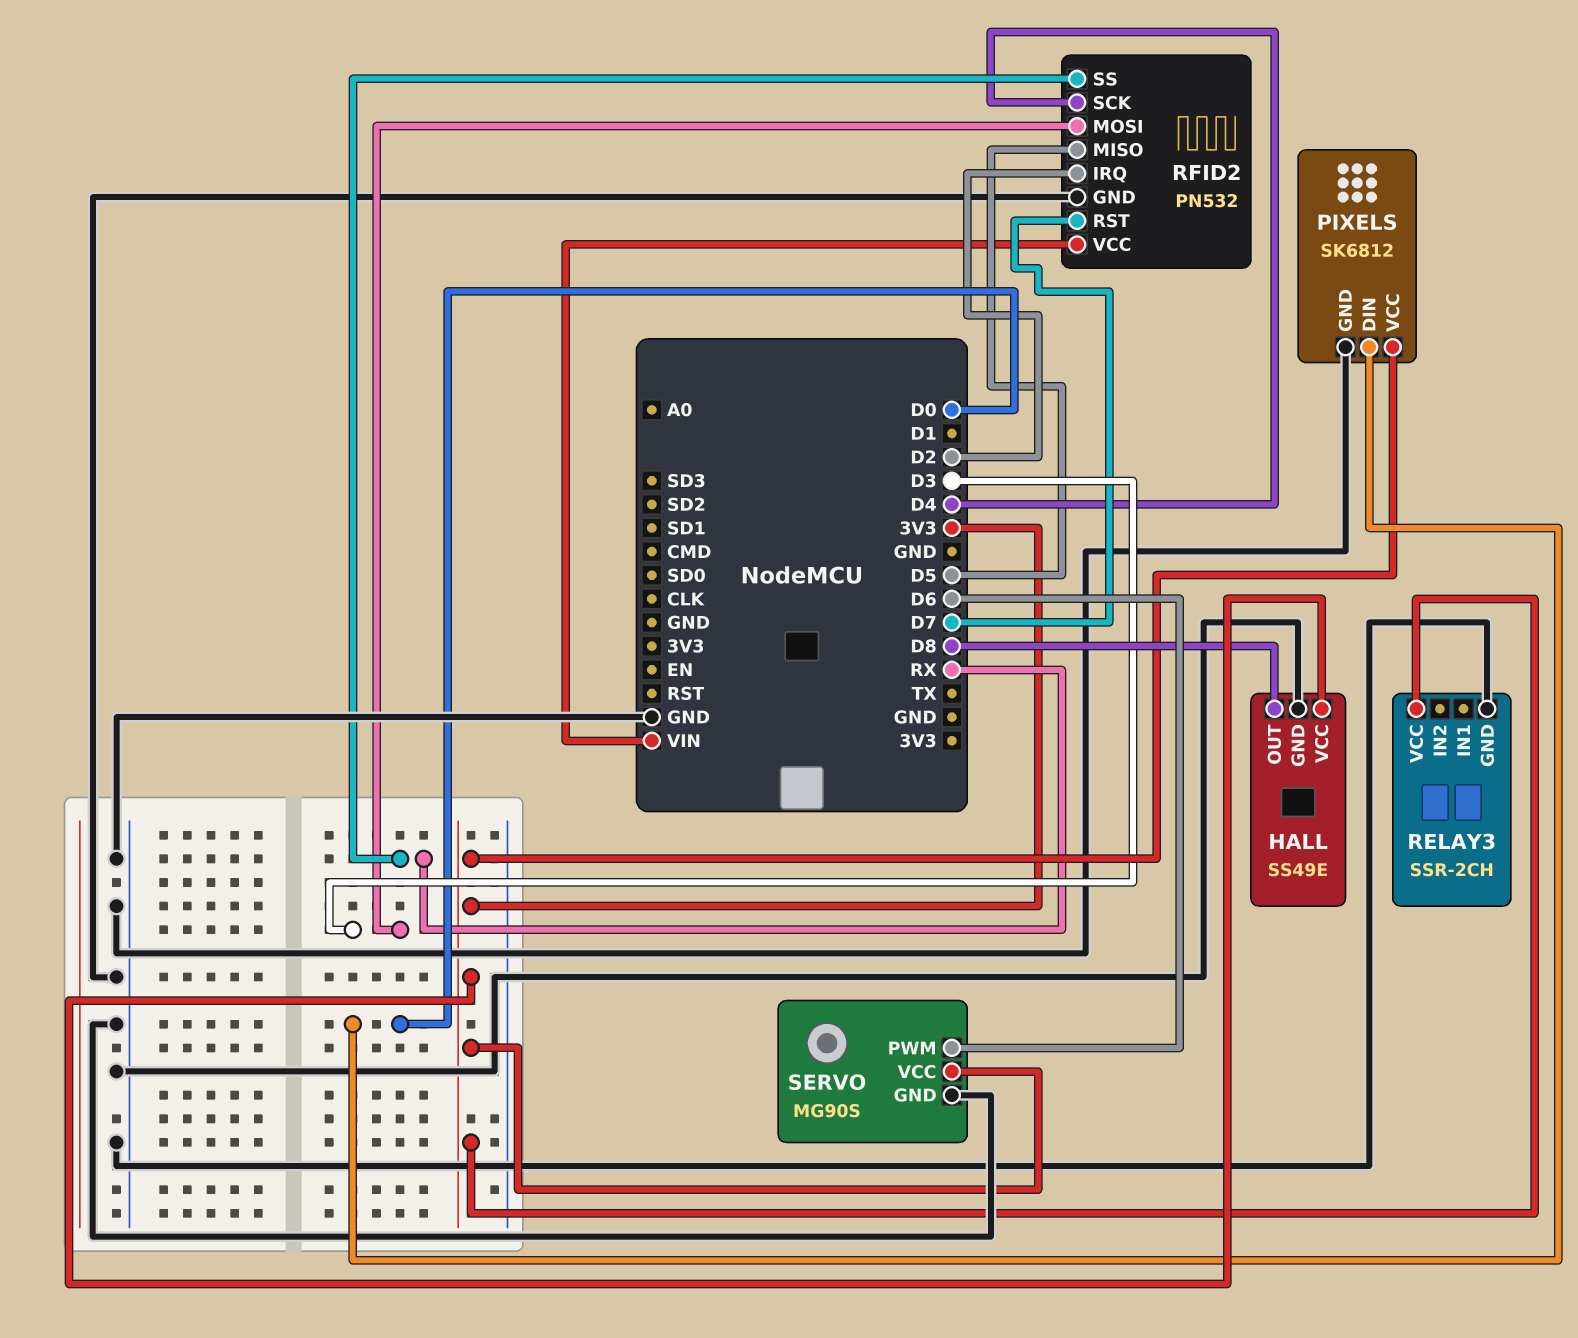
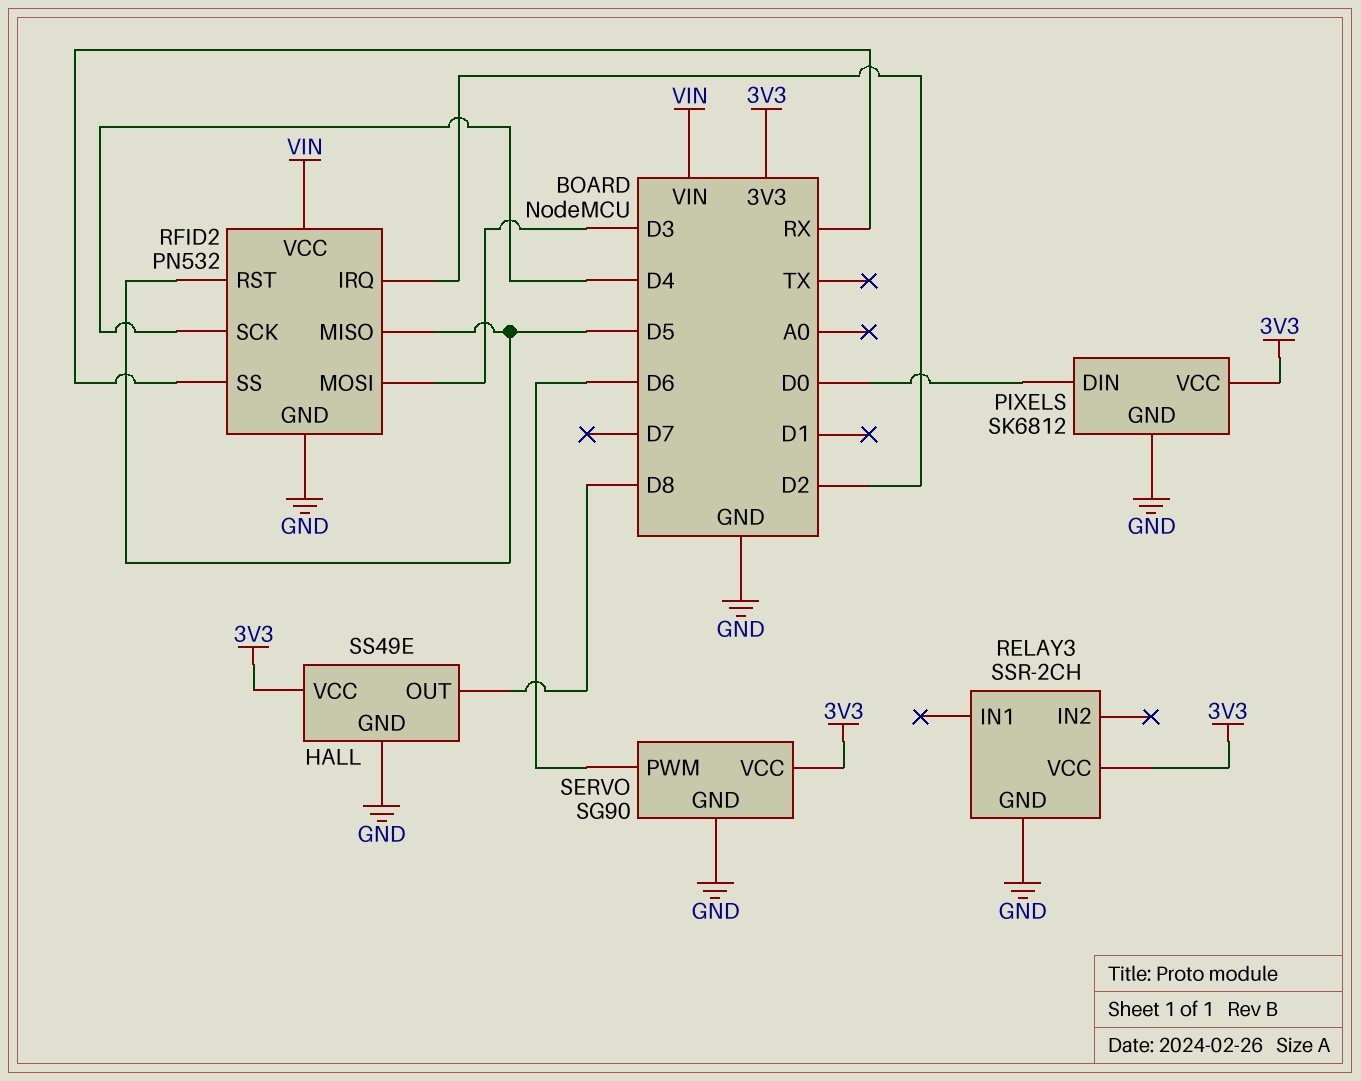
RFID2 pin RST: D7 -> D5
SERVO: MG90S -> SG90

